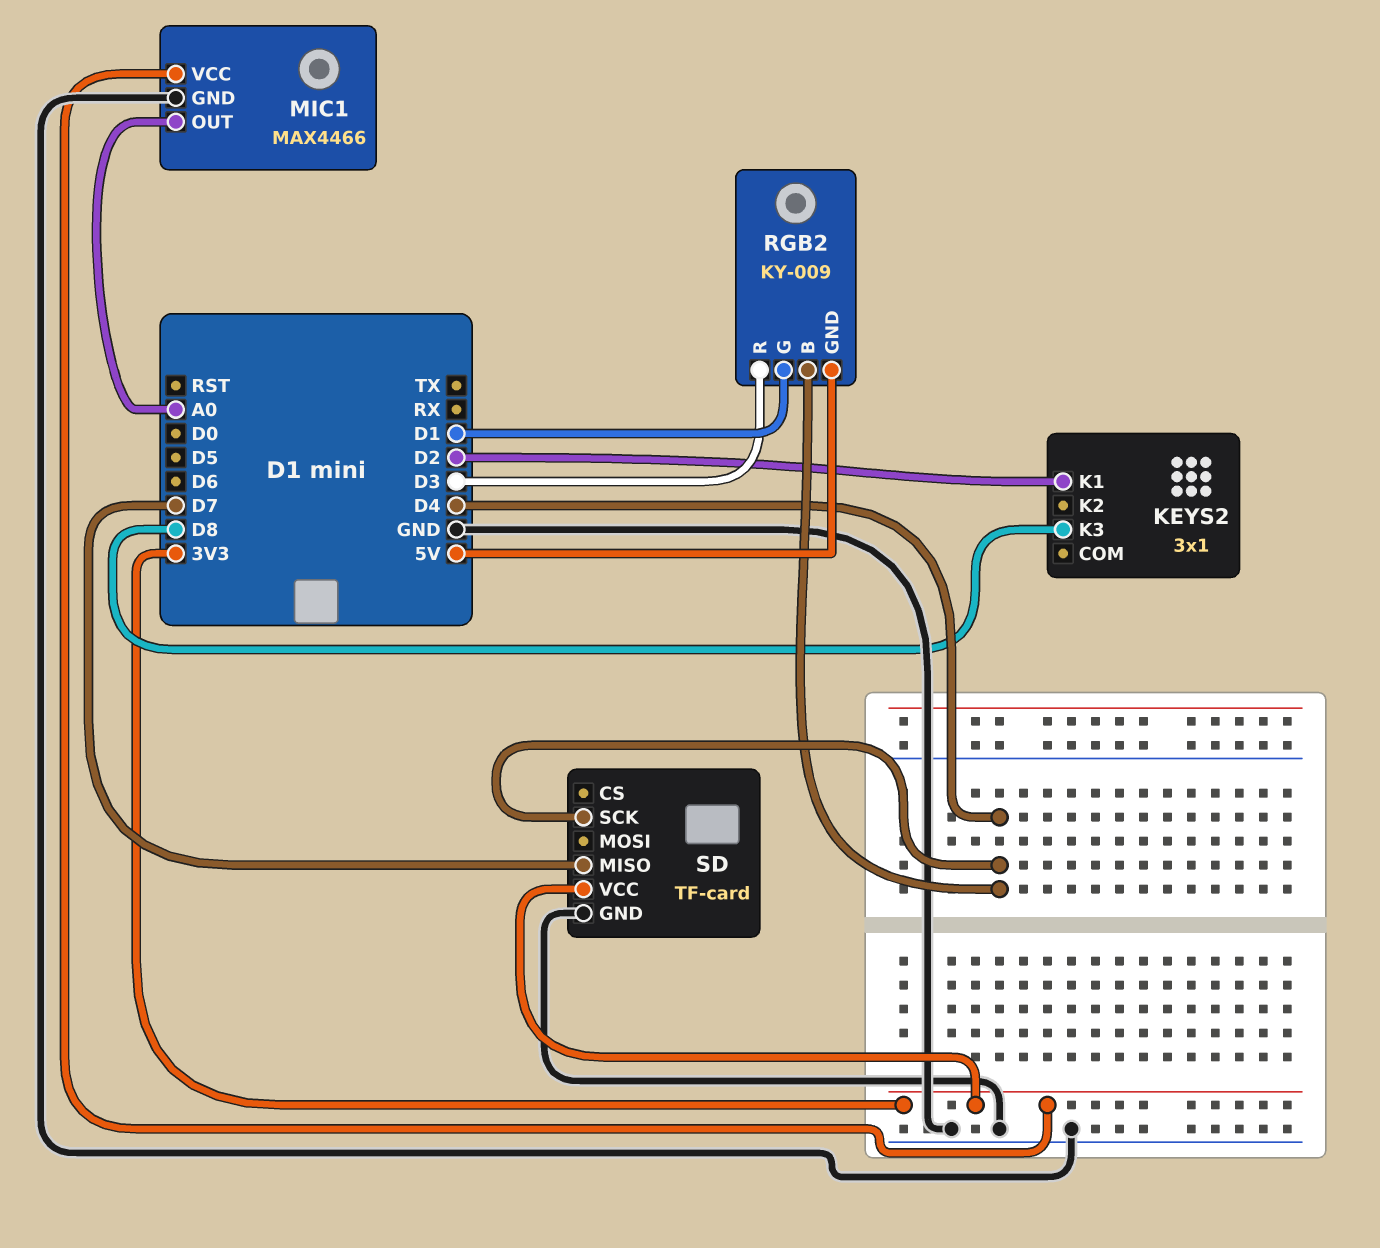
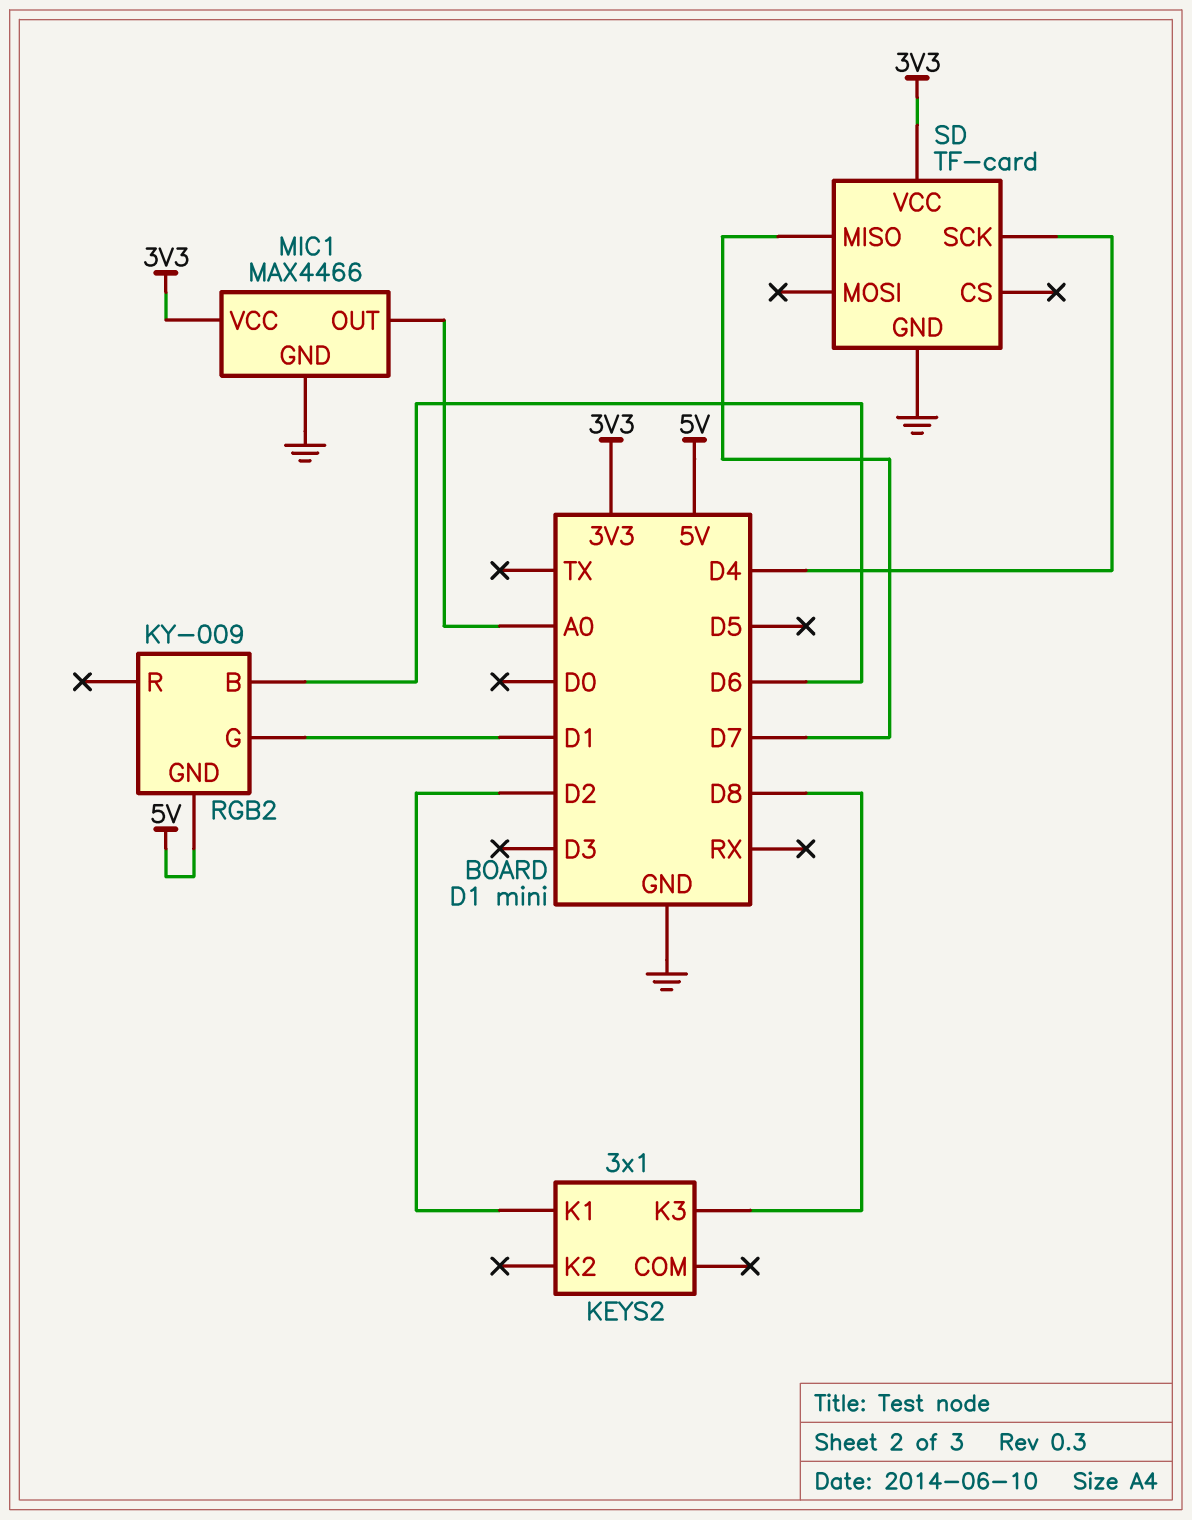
RGB2 pin B: D4 -> D6
RGB2 pin R: D3 -> none

